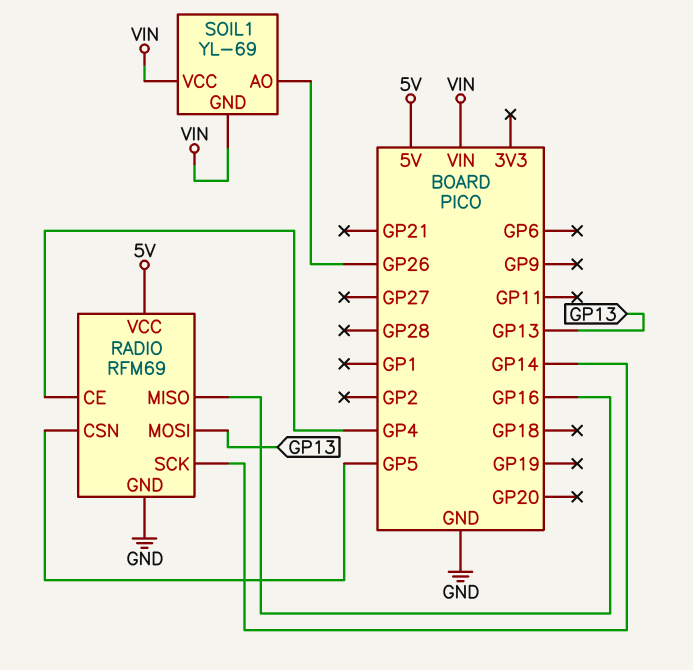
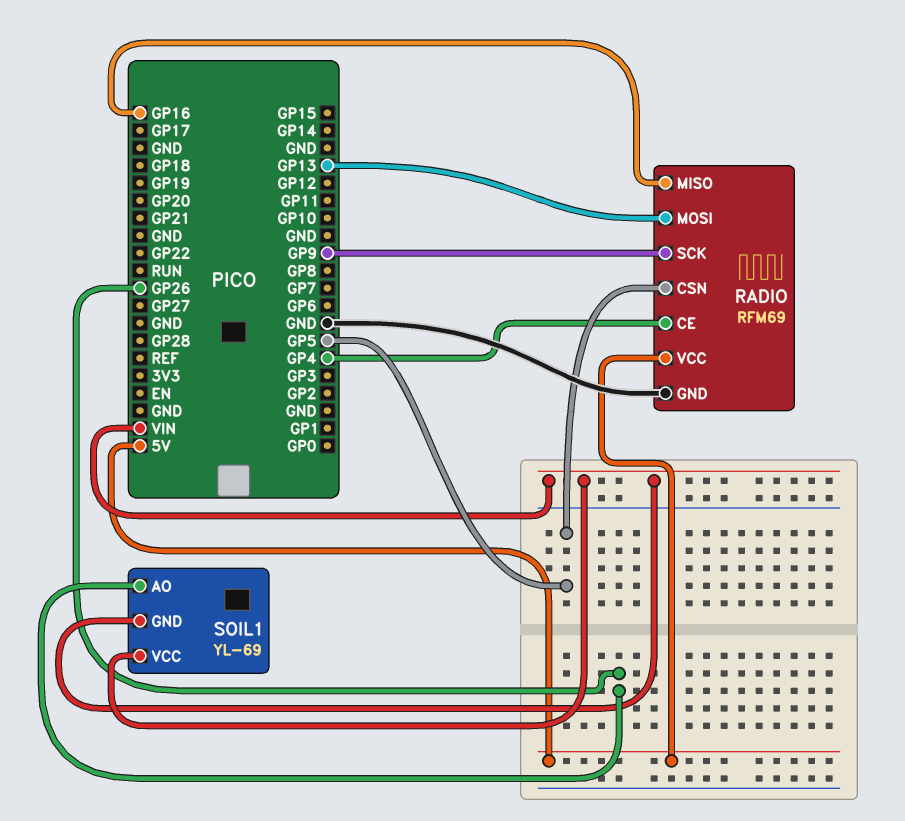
RADIO pin SCK: GP14 -> GP9

